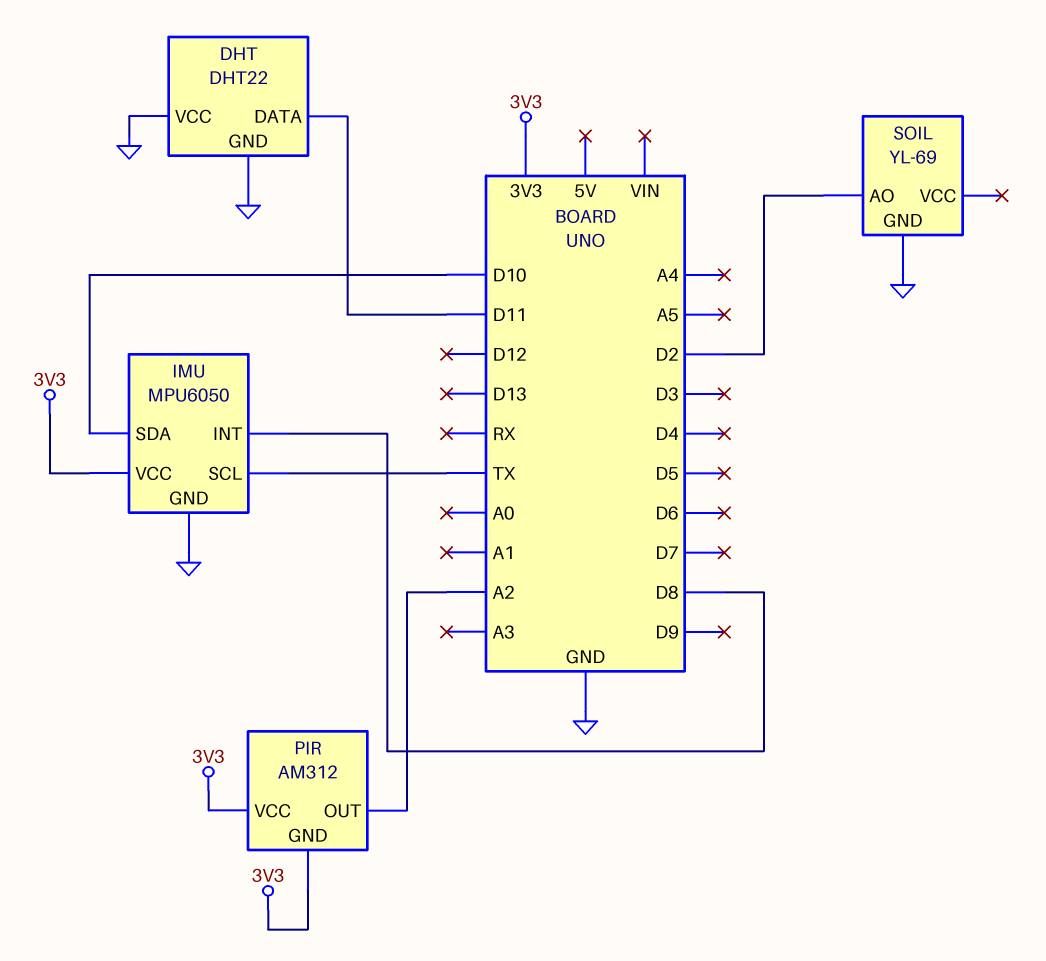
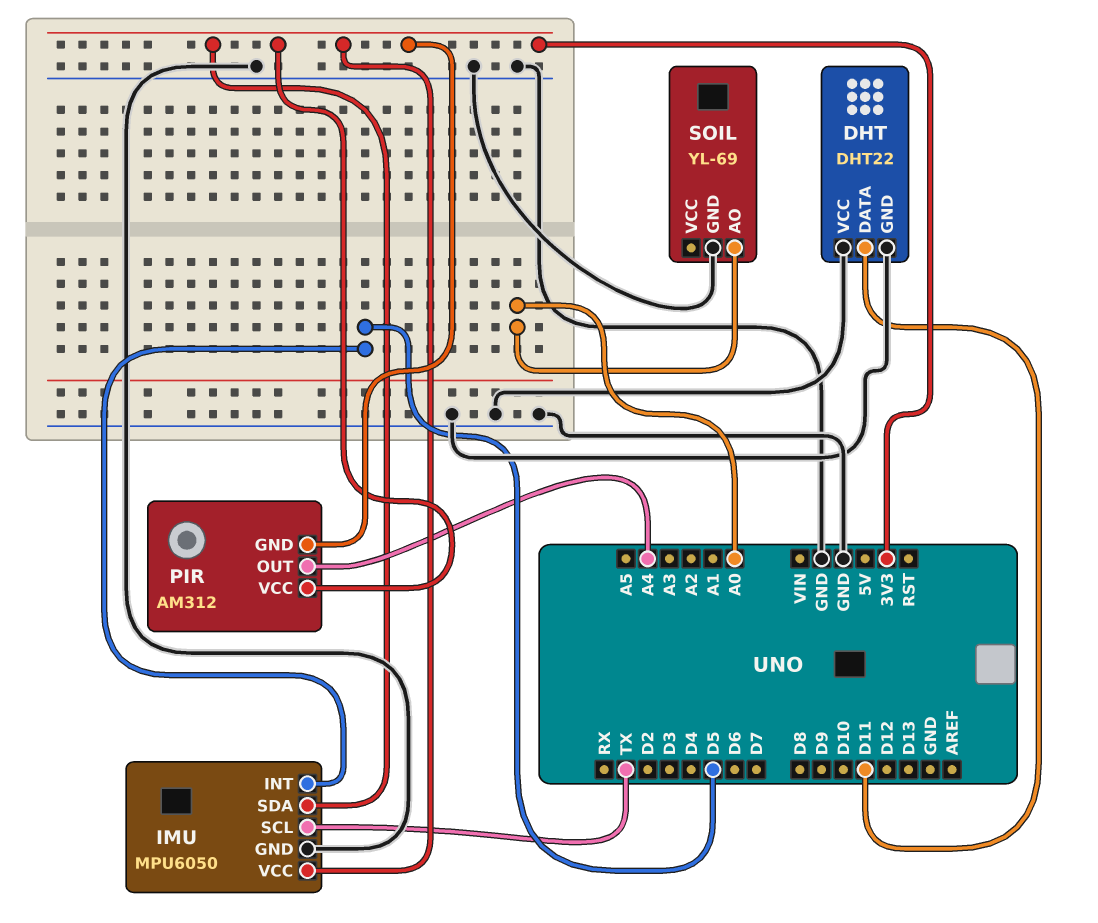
IMU pin INT: D8 -> D5
IMU pin SDA: D10 -> 3V3
PIR pin OUT: A2 -> A4
SOIL pin AO: D2 -> A0

